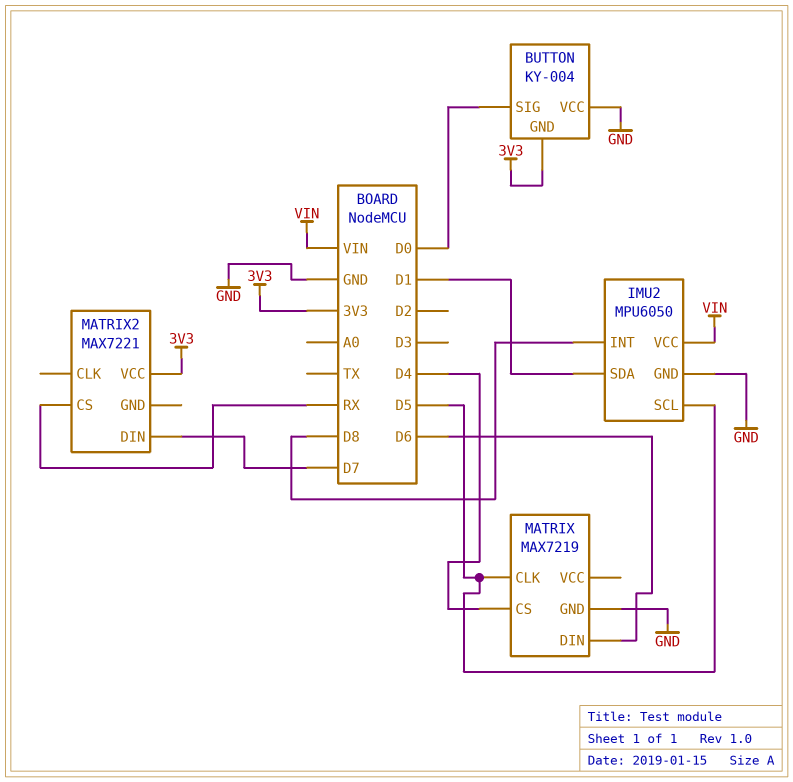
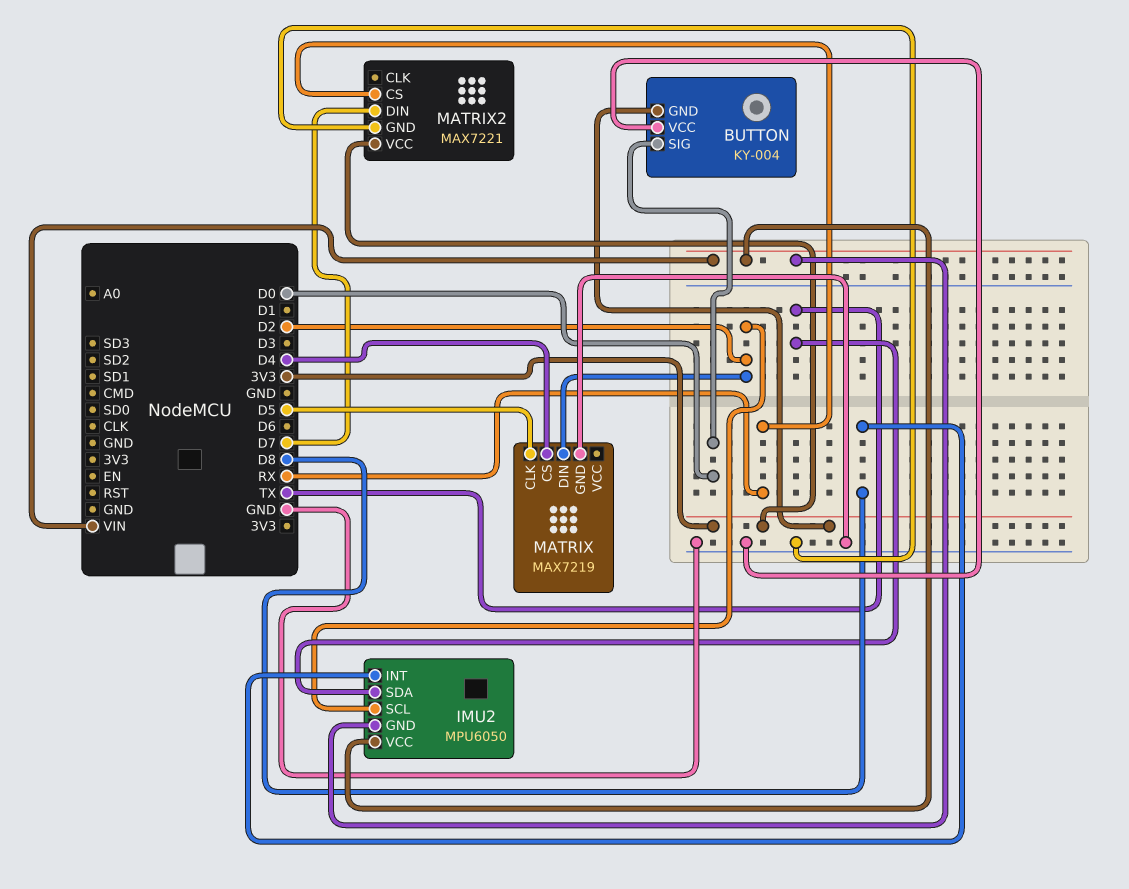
IMU2 pin GND: GND -> VIN
IMU2 pin SCL: D5 -> D2
IMU2 pin SDA: D1 -> TX
MATRIX pin DIN: D6 -> D2
MATRIX2 pin GND: none -> GND

